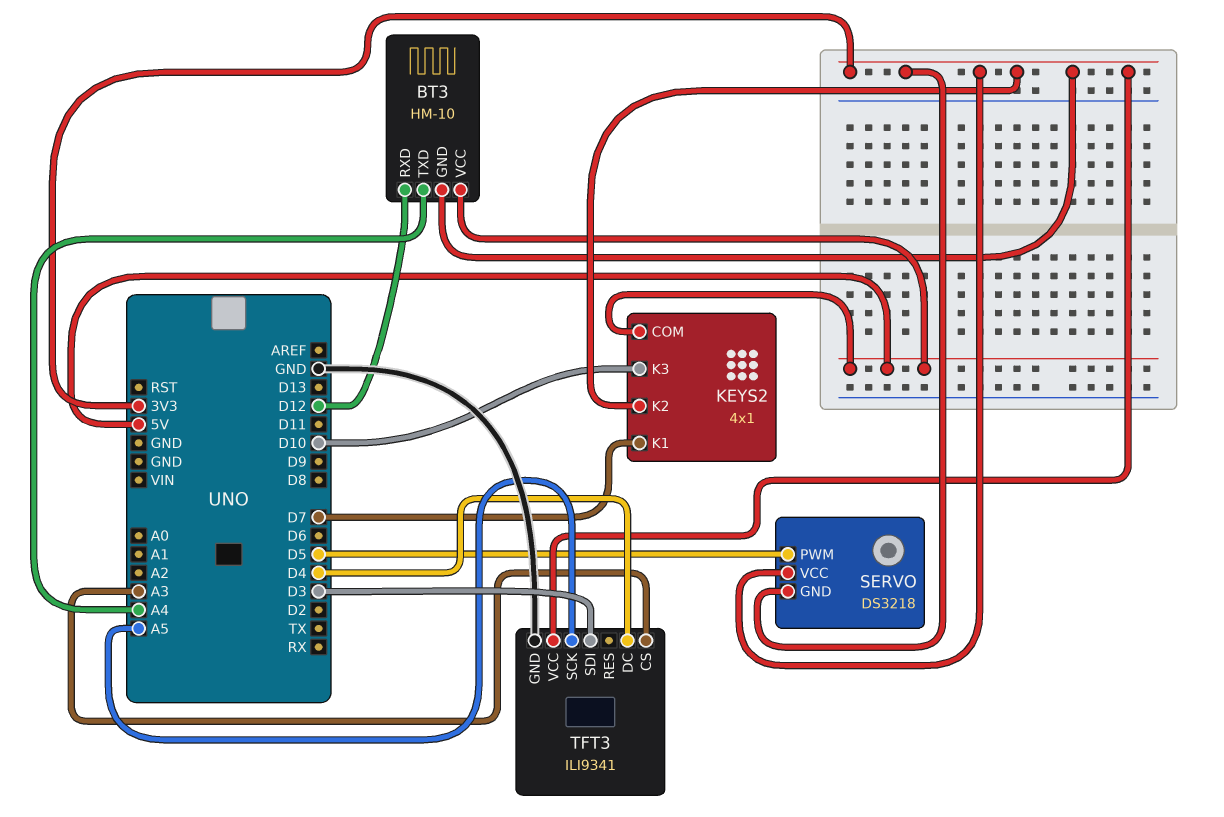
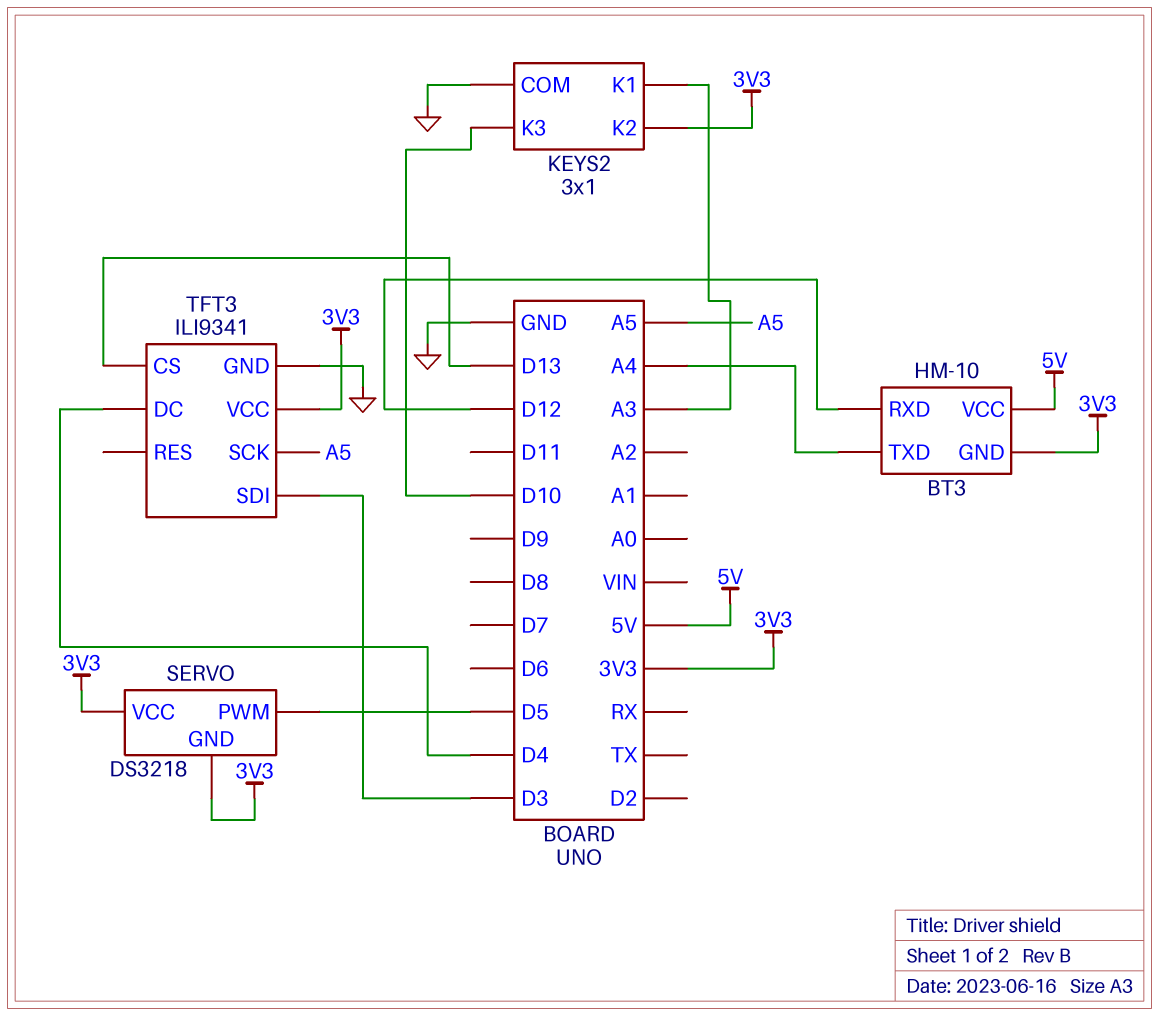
KEYS2: 4x1 -> 3x1
KEYS2 pin COM: 5V -> GND
KEYS2 pin K1: D7 -> A3
TFT3 pin CS: A3 -> D13

